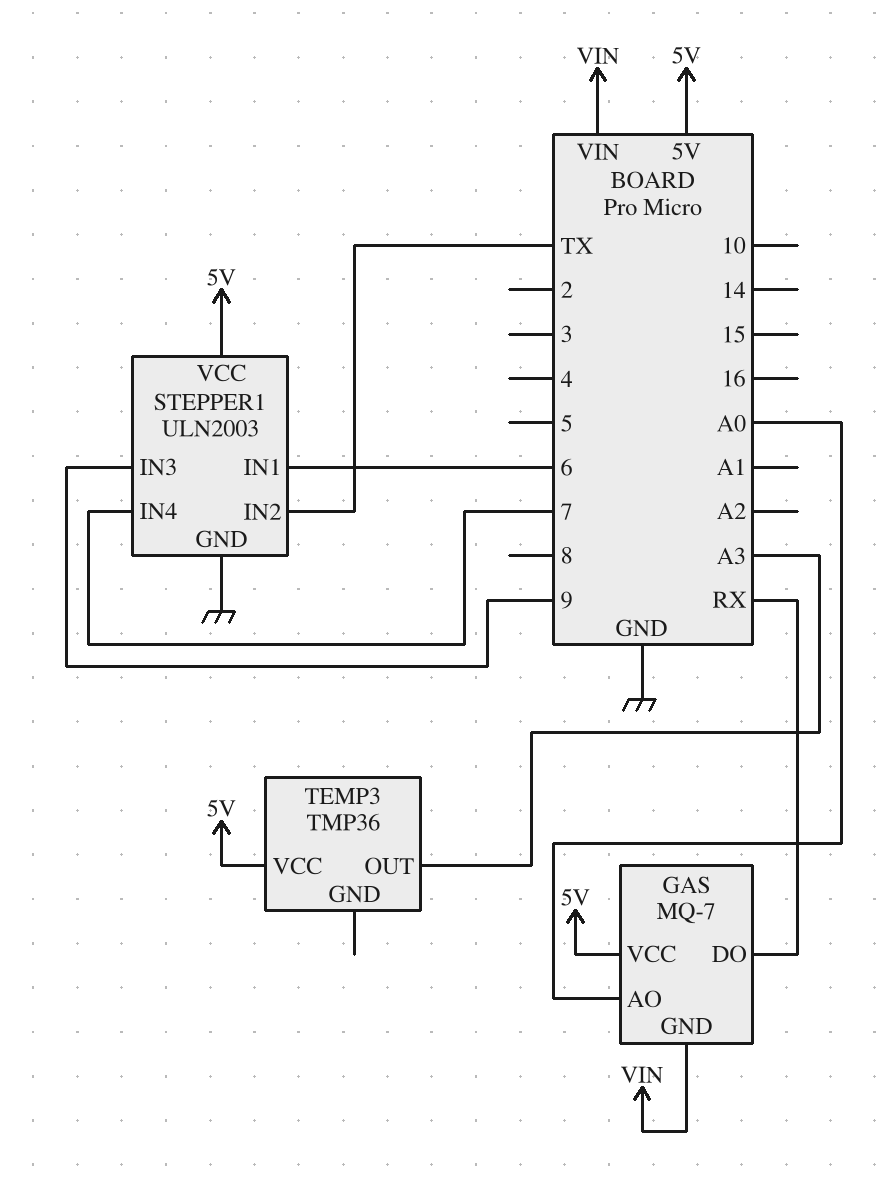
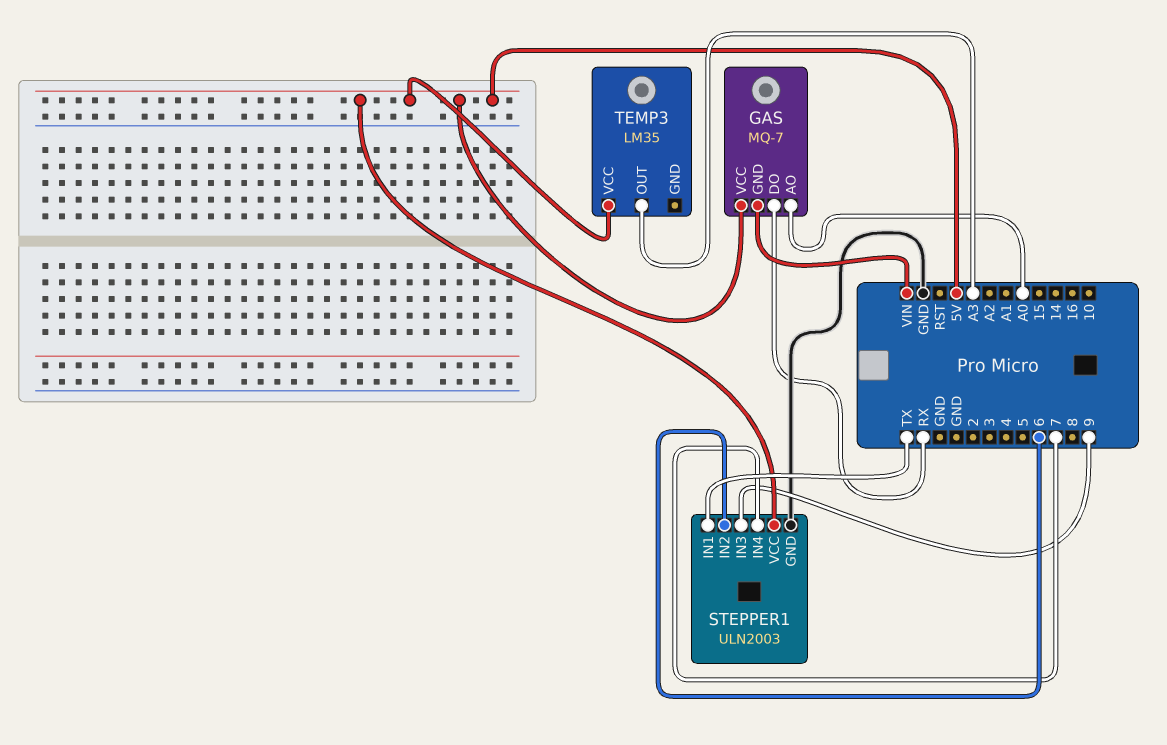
STEPPER1 pin IN1: 6 -> TX
STEPPER1 pin IN2: TX -> 6
TEMP3: TMP36 -> LM35

